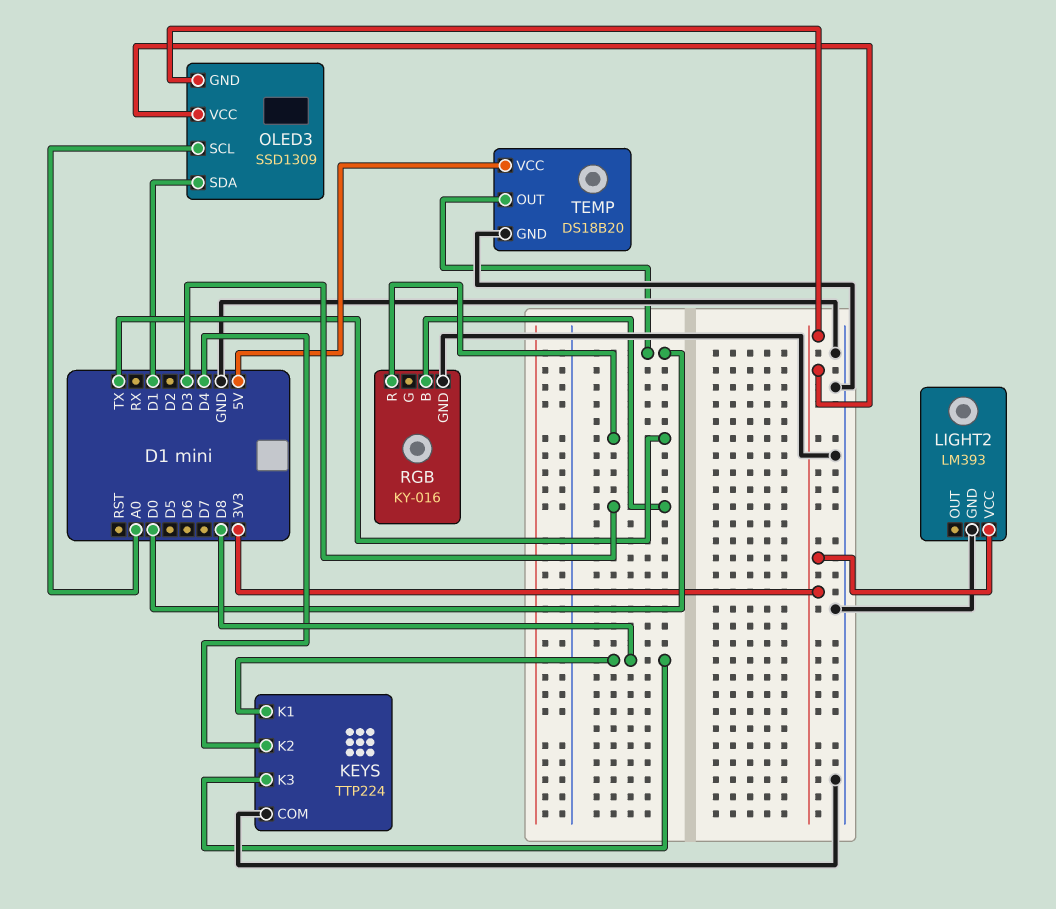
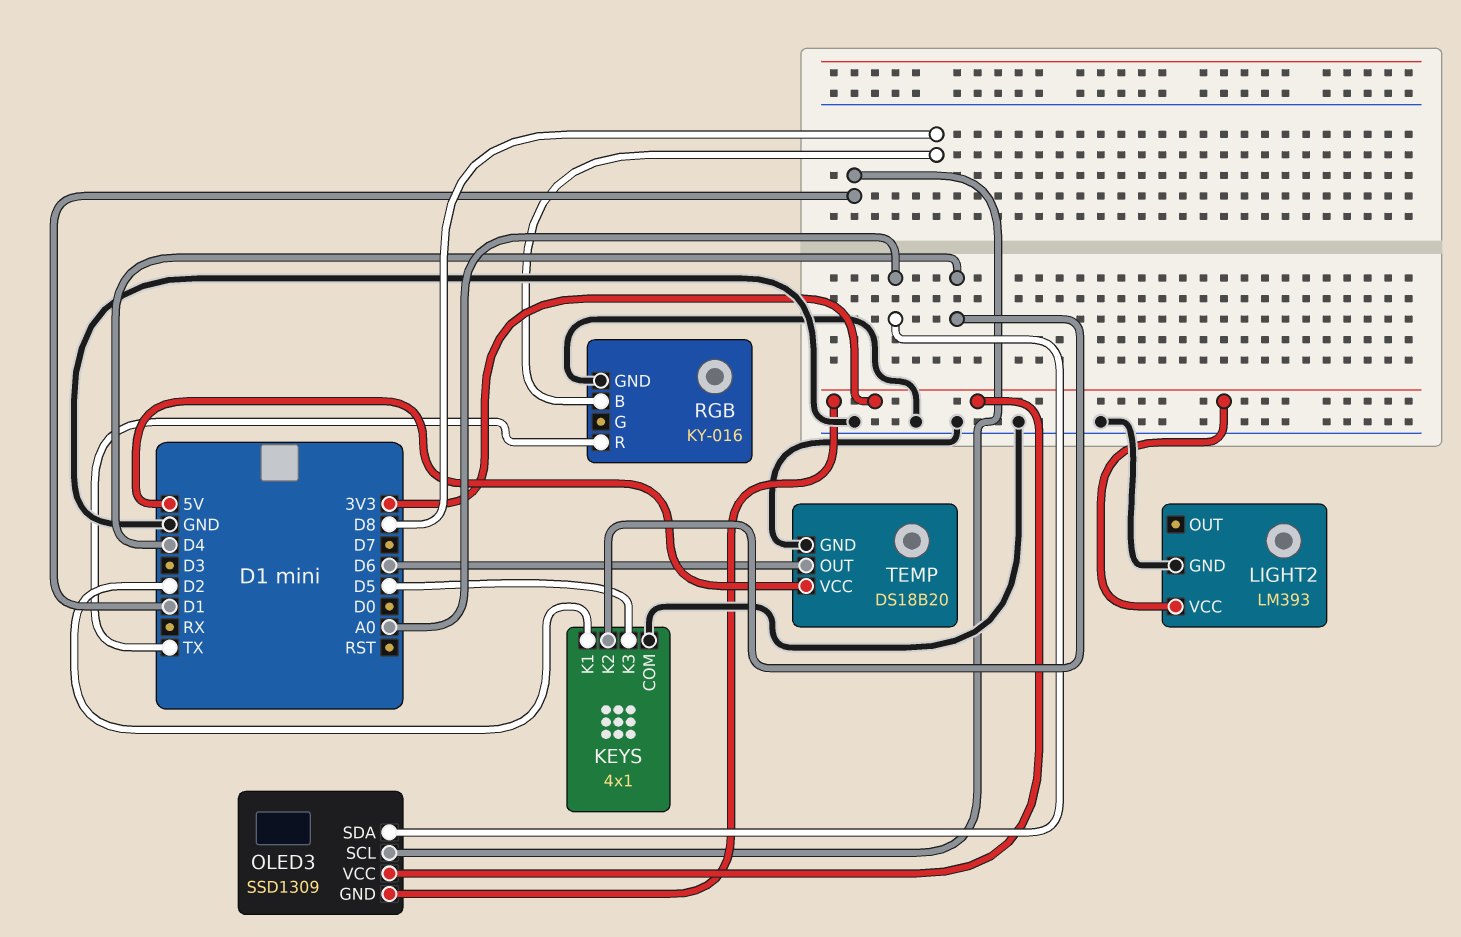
KEYS: TTP224 -> 4x1
KEYS pin K1: D8 -> D2
KEYS pin K3: D8 -> D5
OLED3 pin SCL: A0 -> D1
OLED3 pin SDA: D1 -> A0
RGB pin B: D3 -> D8
TEMP pin OUT: D0 -> D6

